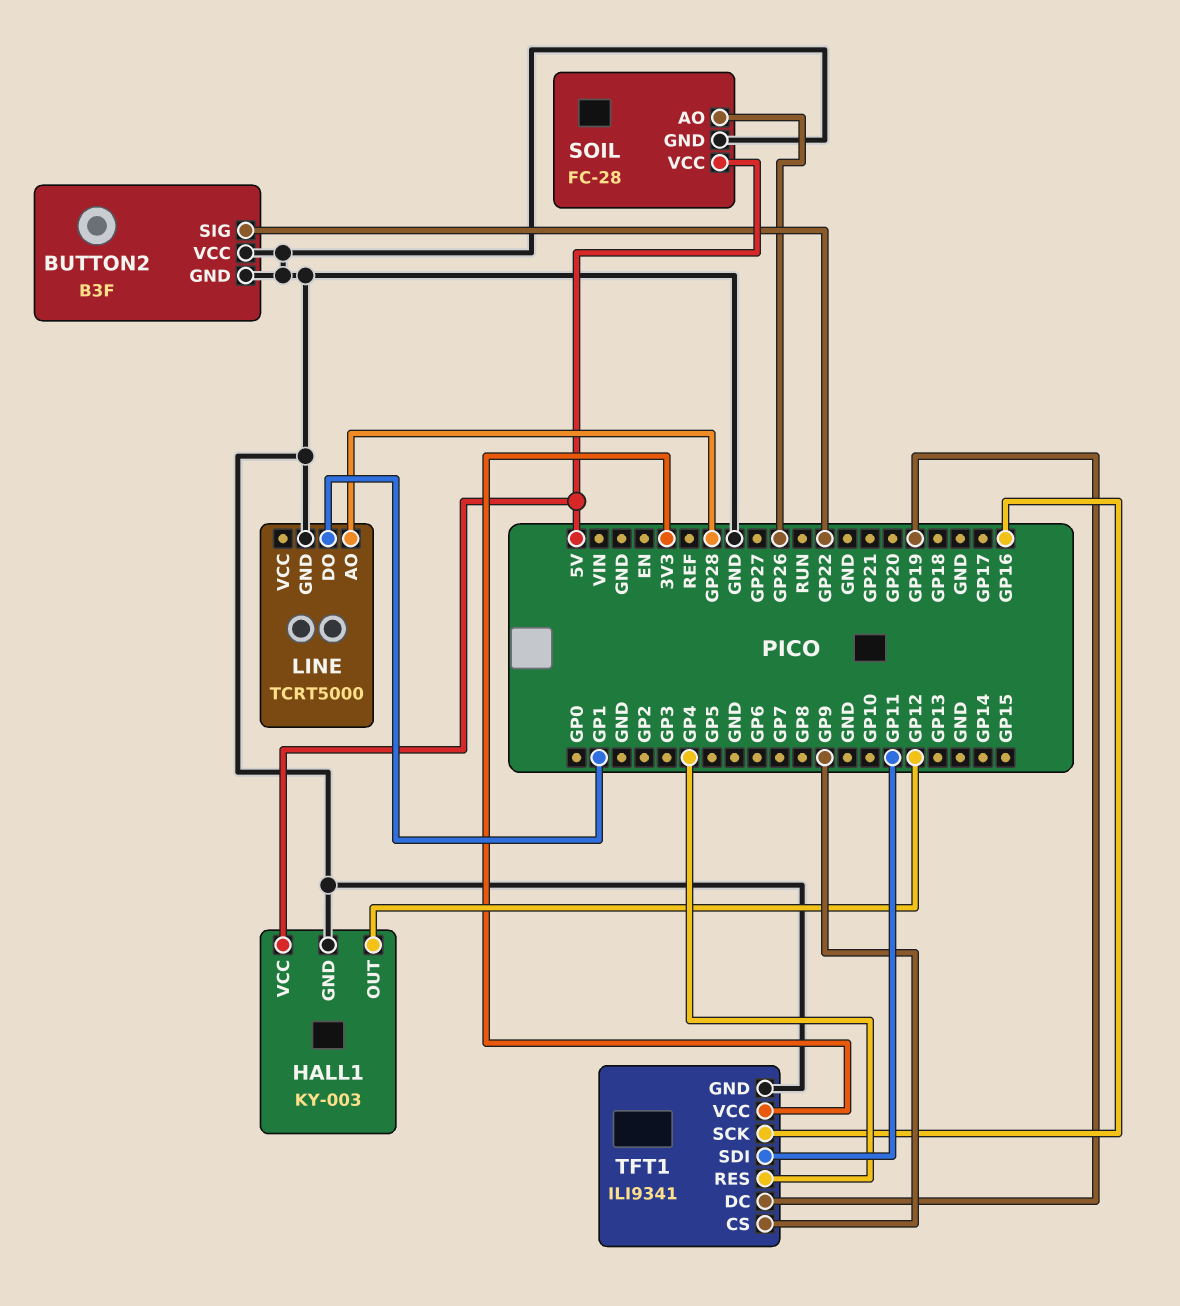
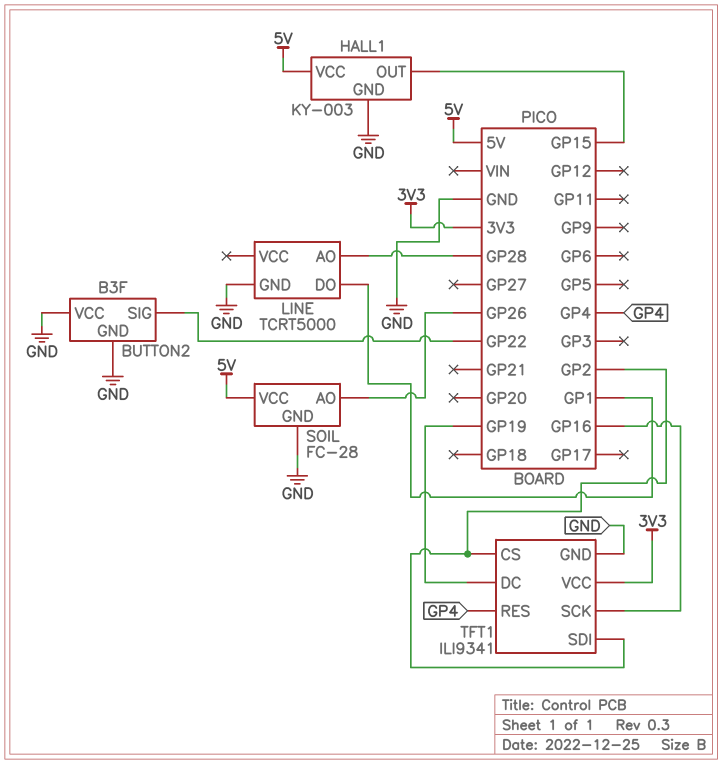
HALL1 pin OUT: GP12 -> GP15
TFT1 pin CS: GP9 -> GP2
TFT1 pin SDI: GP11 -> GP2

